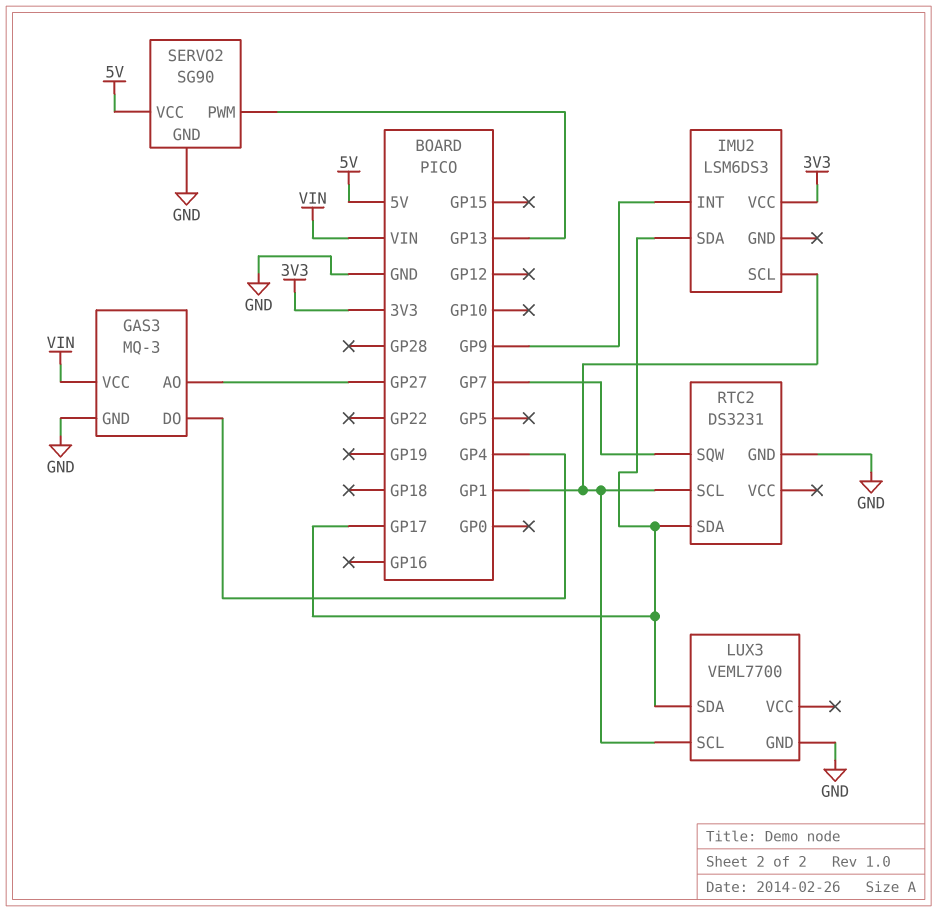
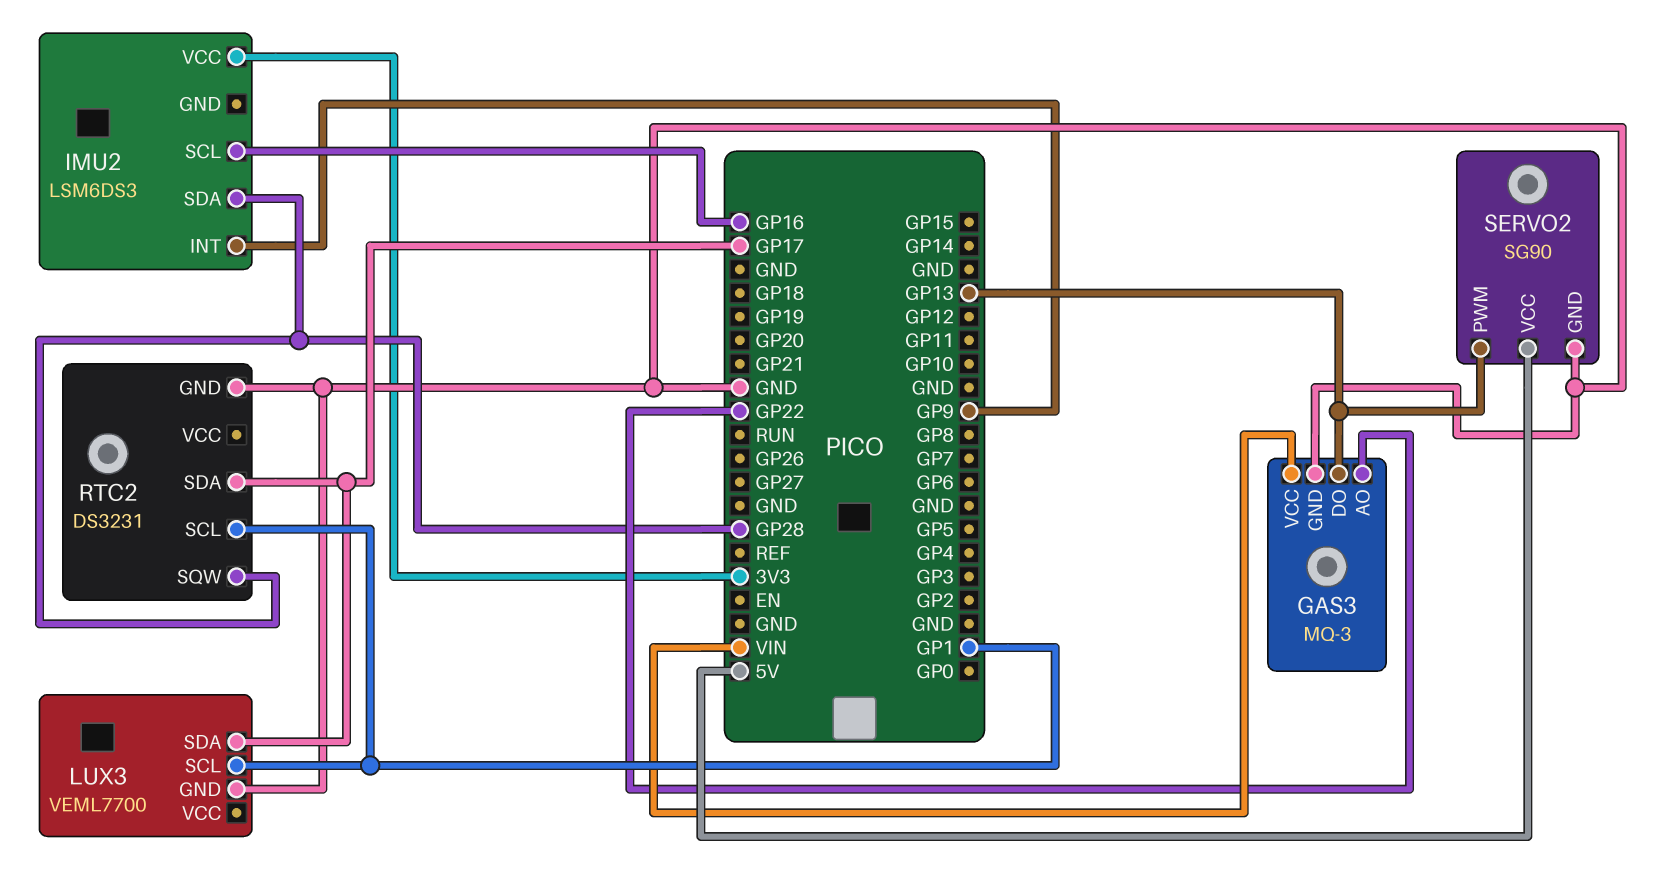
GAS3 pin AO: GP27 -> GP22
GAS3 pin DO: GP4 -> GP13
IMU2 pin SCL: GP1 -> GP16
IMU2 pin SDA: GP17 -> GP28
RTC2 pin SQW: GP7 -> GP28

